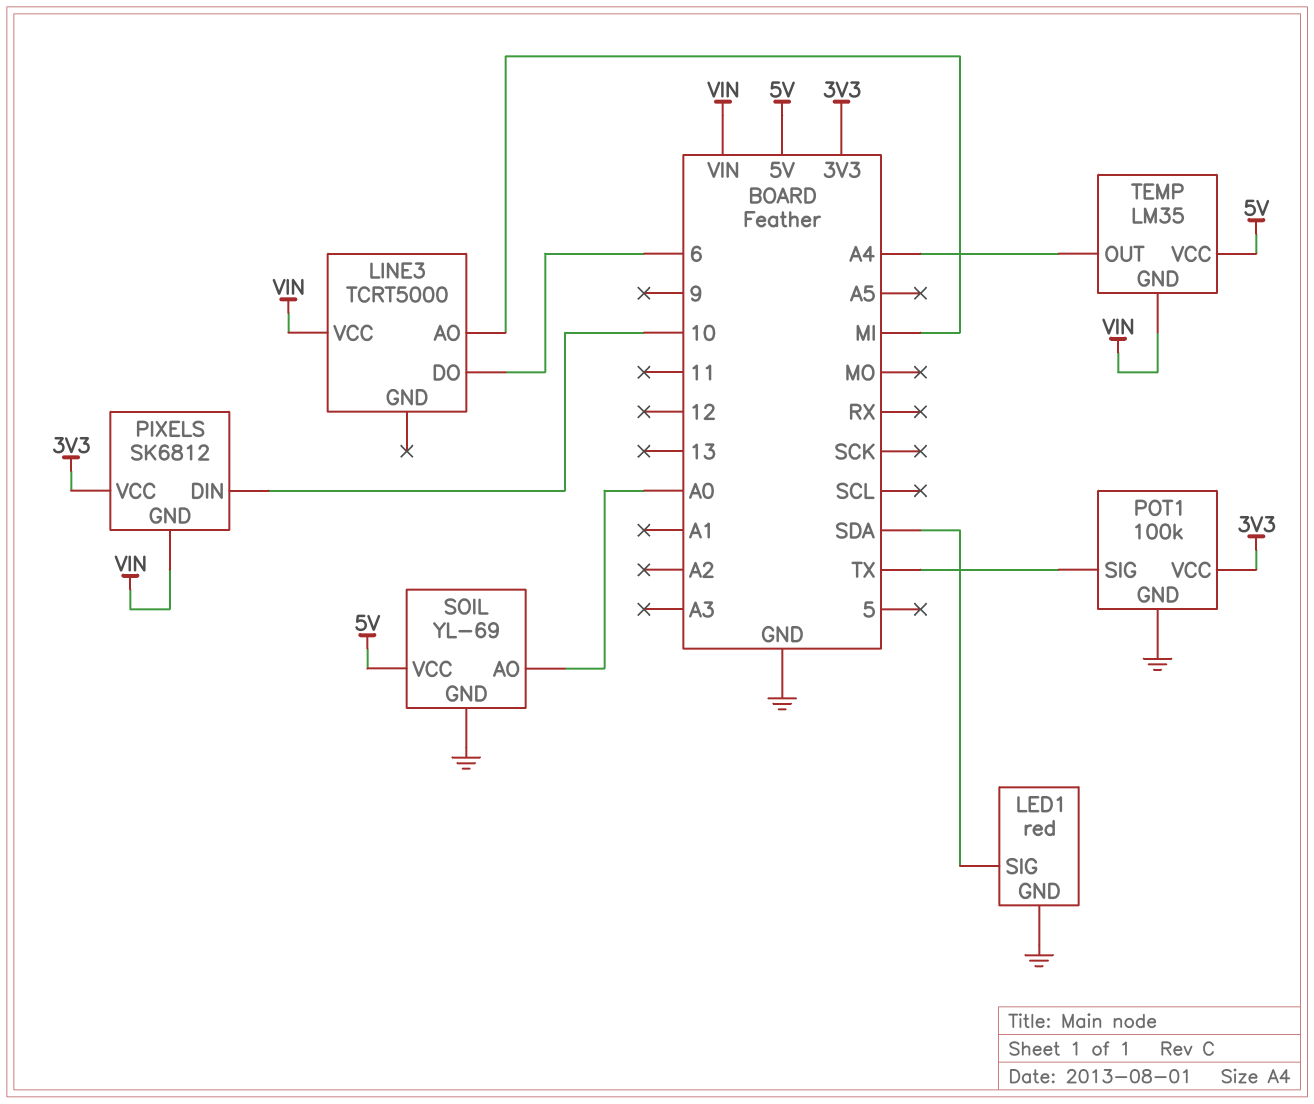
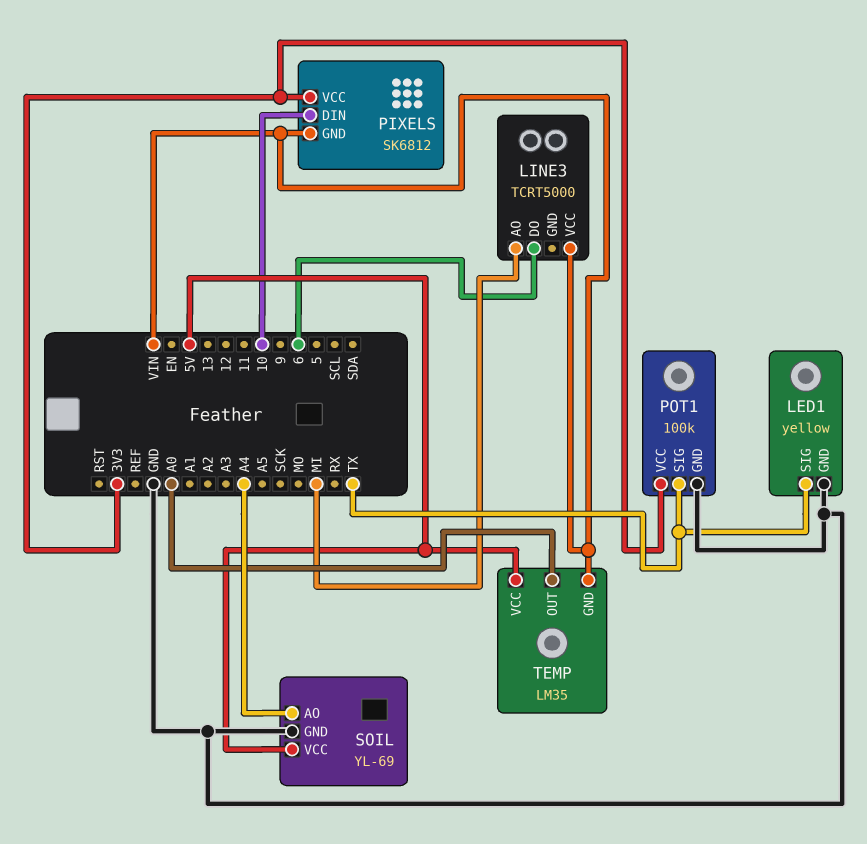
LED1: red -> yellow
LED1 pin SIG: SDA -> TX
SOIL pin AO: A0 -> A4
TEMP pin OUT: A4 -> A0

